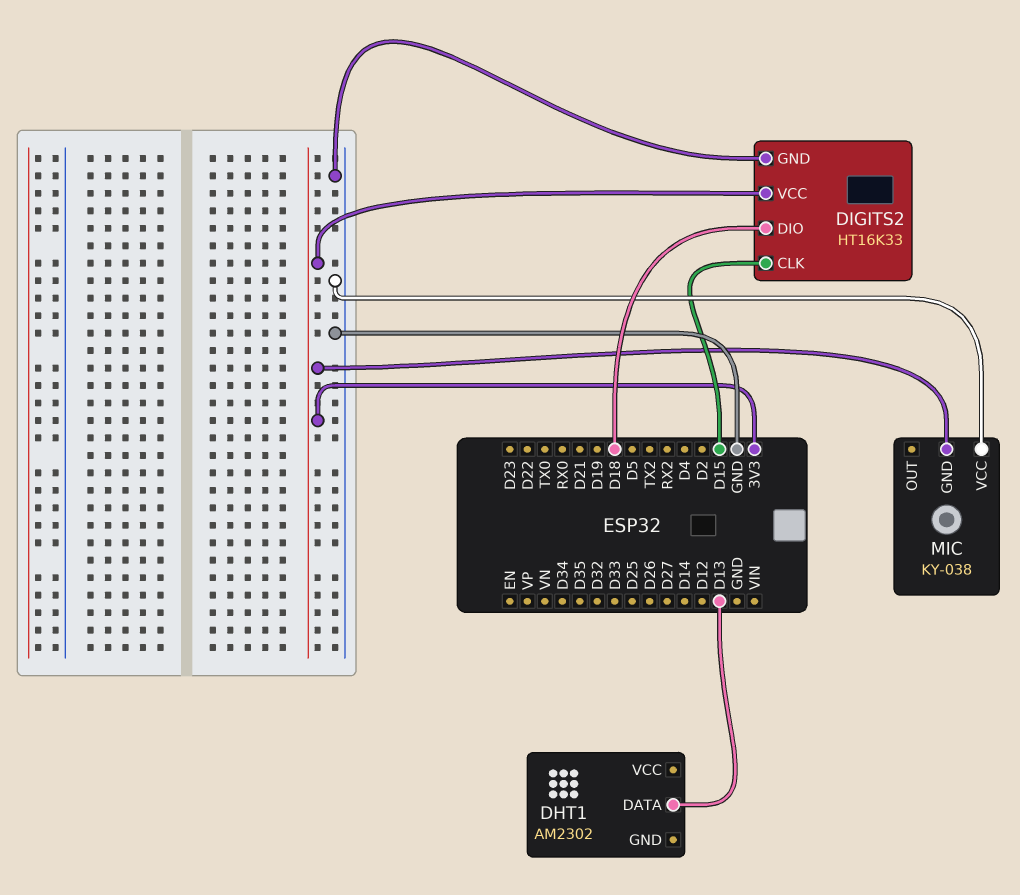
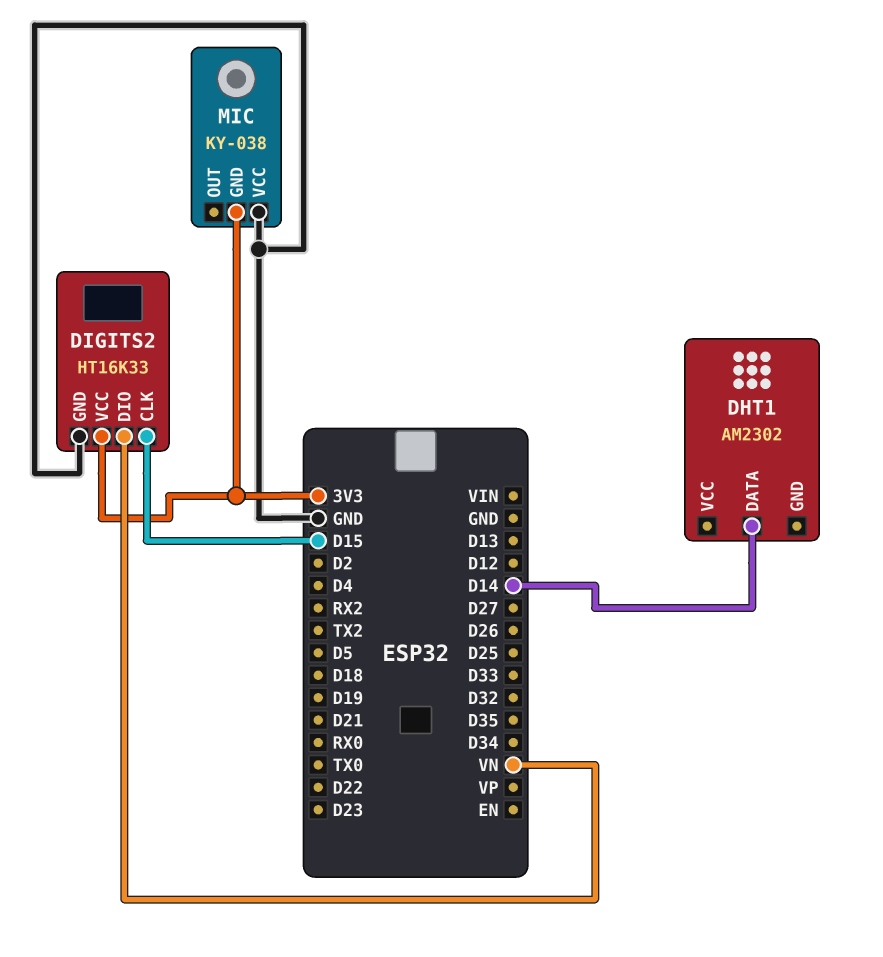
DHT1 pin DATA: D13 -> D14
DIGITS2 pin DIO: D18 -> VN

